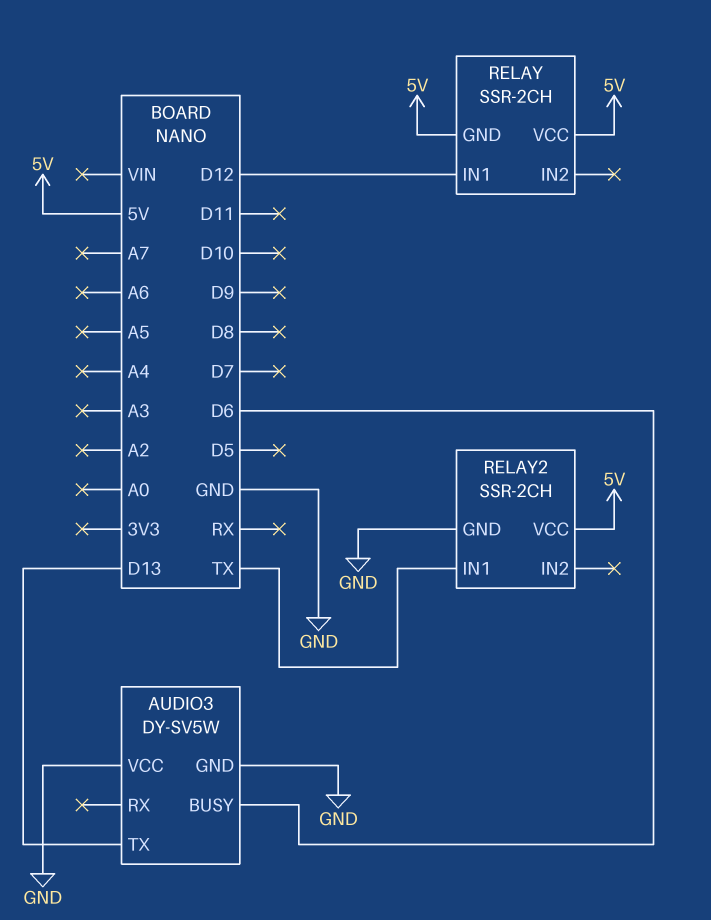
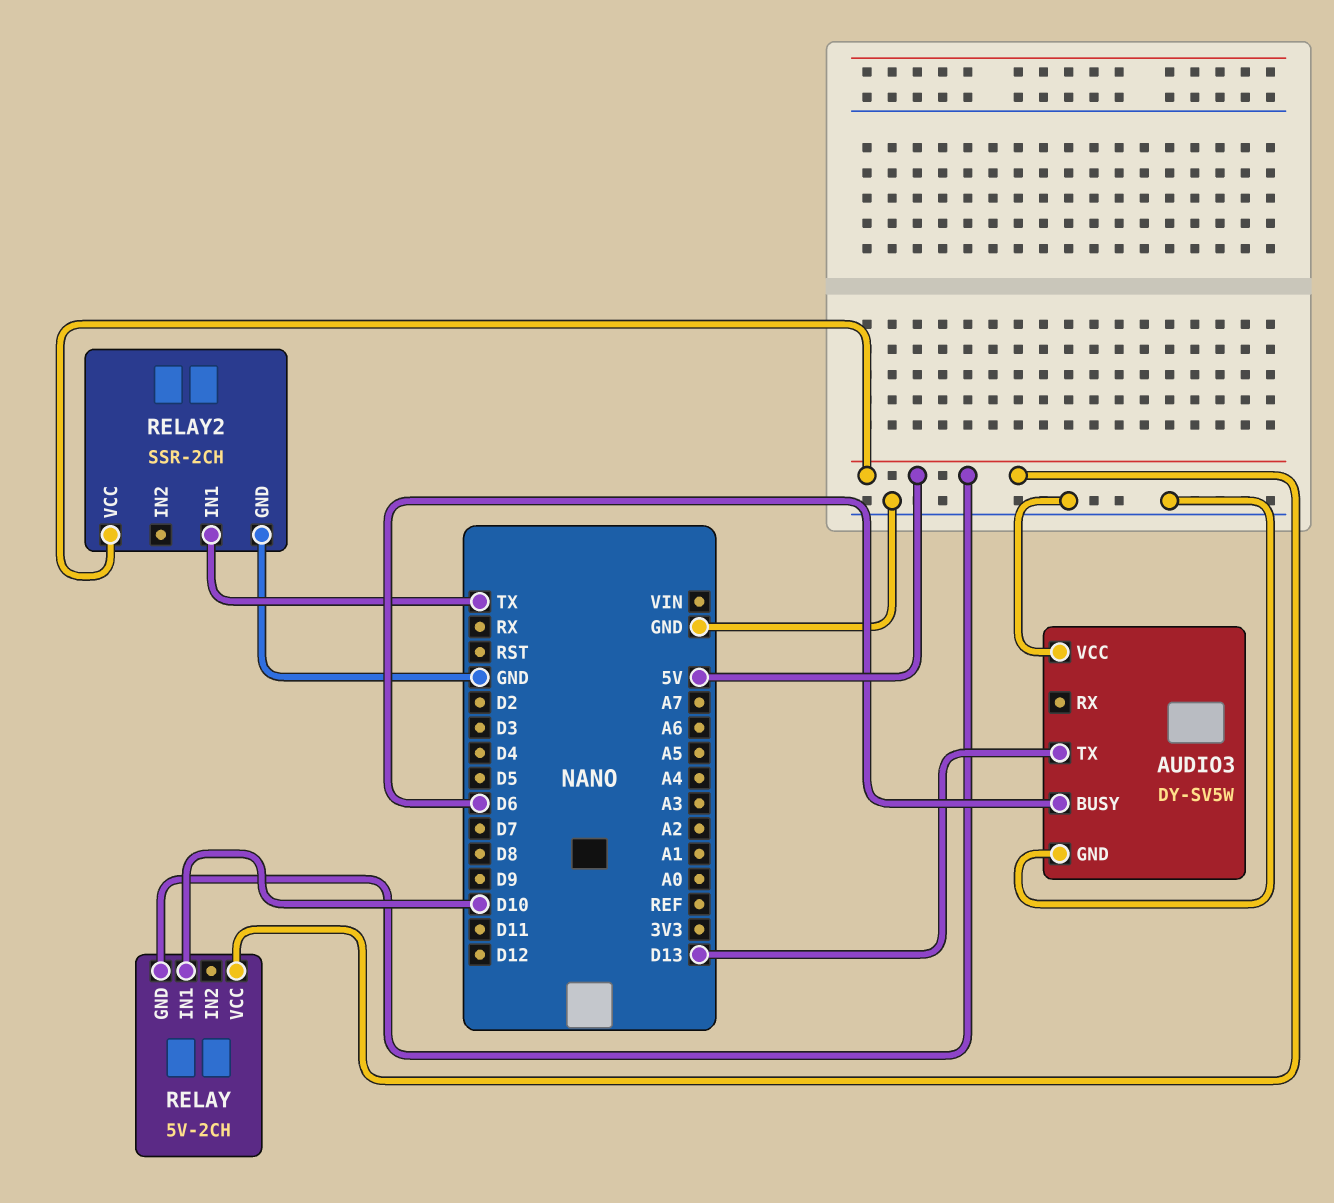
RELAY: SSR-2CH -> 5V-2CH
RELAY pin IN1: D12 -> D10

